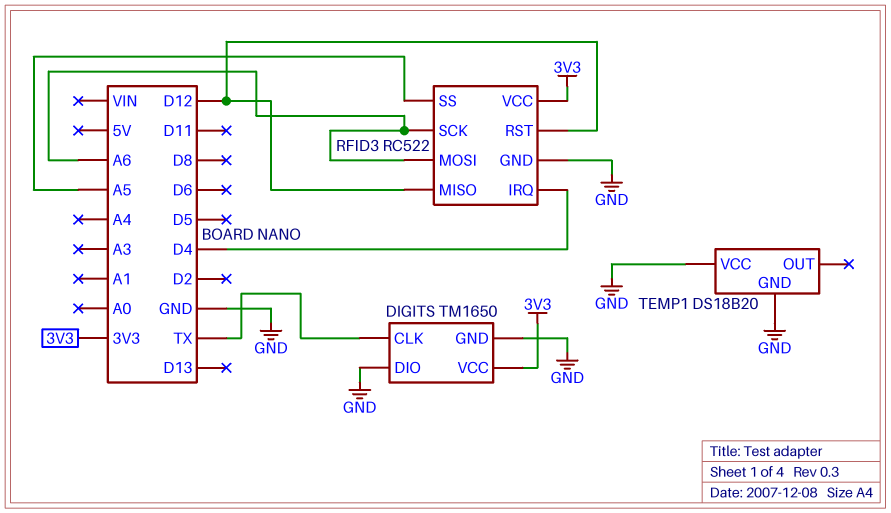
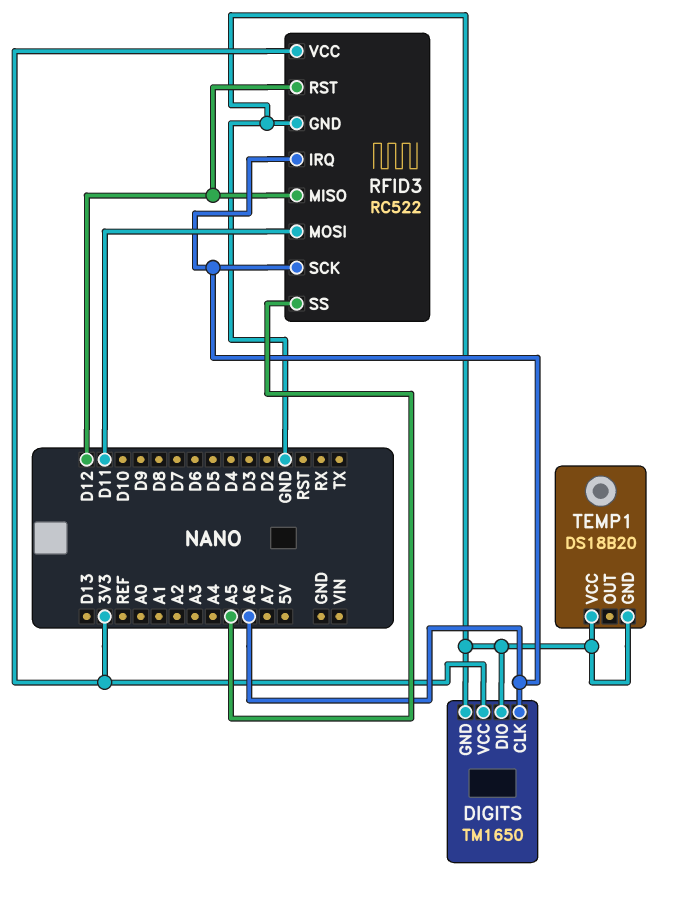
DIGITS pin CLK: TX -> A6
RFID3 pin IRQ: D4 -> A6
RFID3 pin MOSI: A6 -> D11

